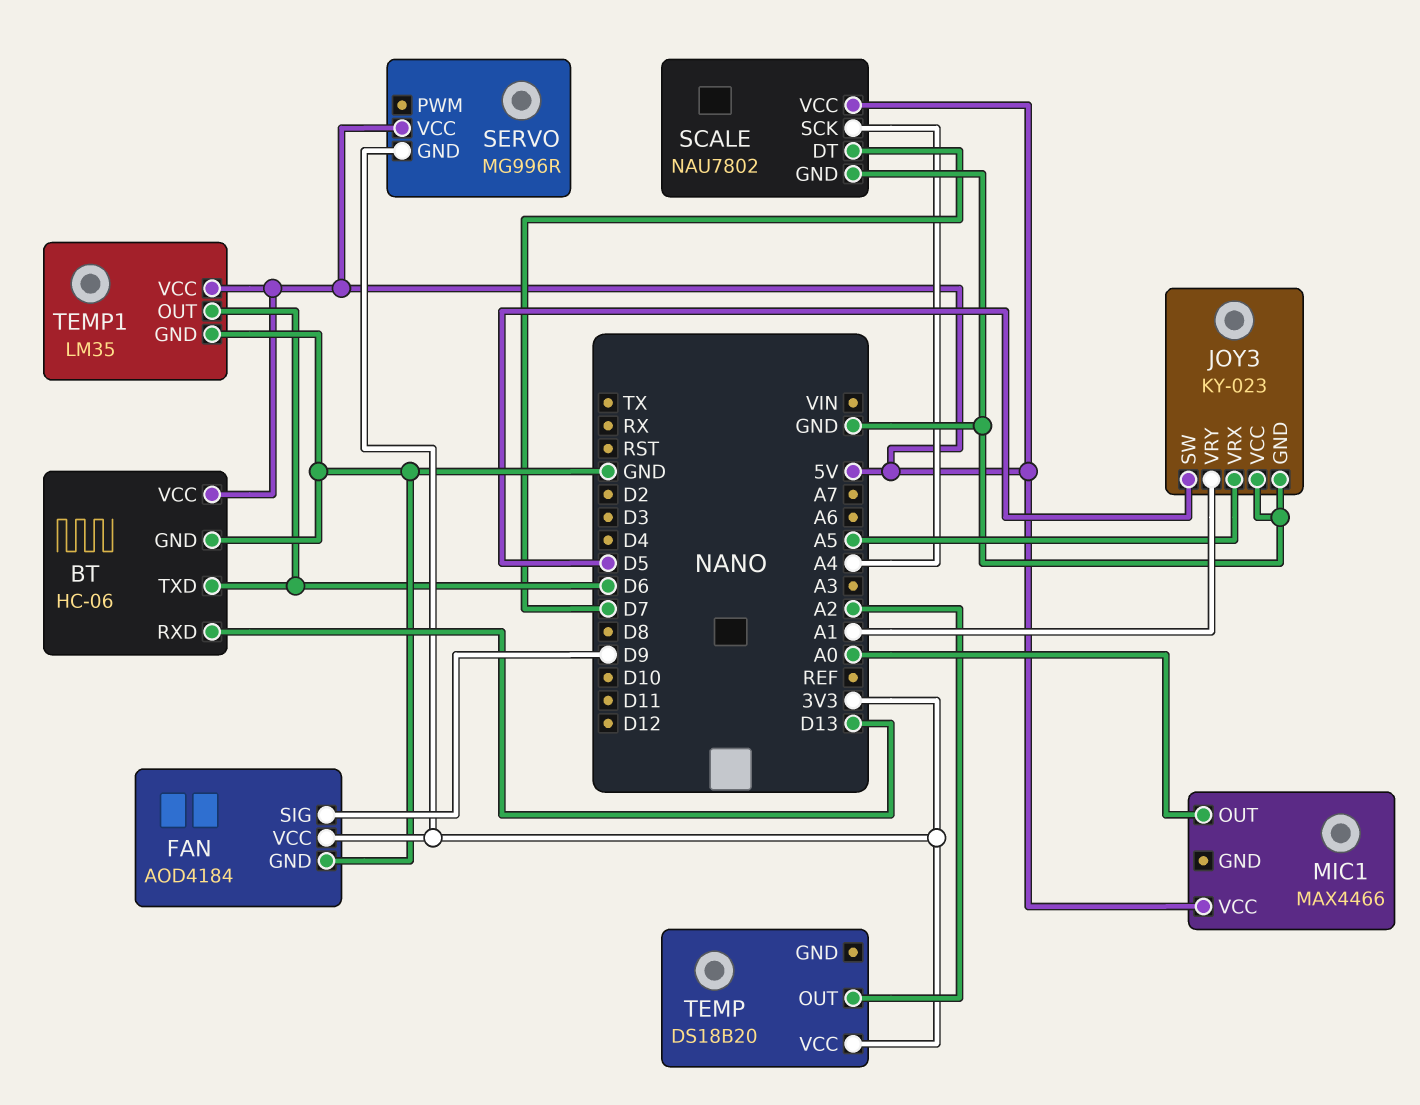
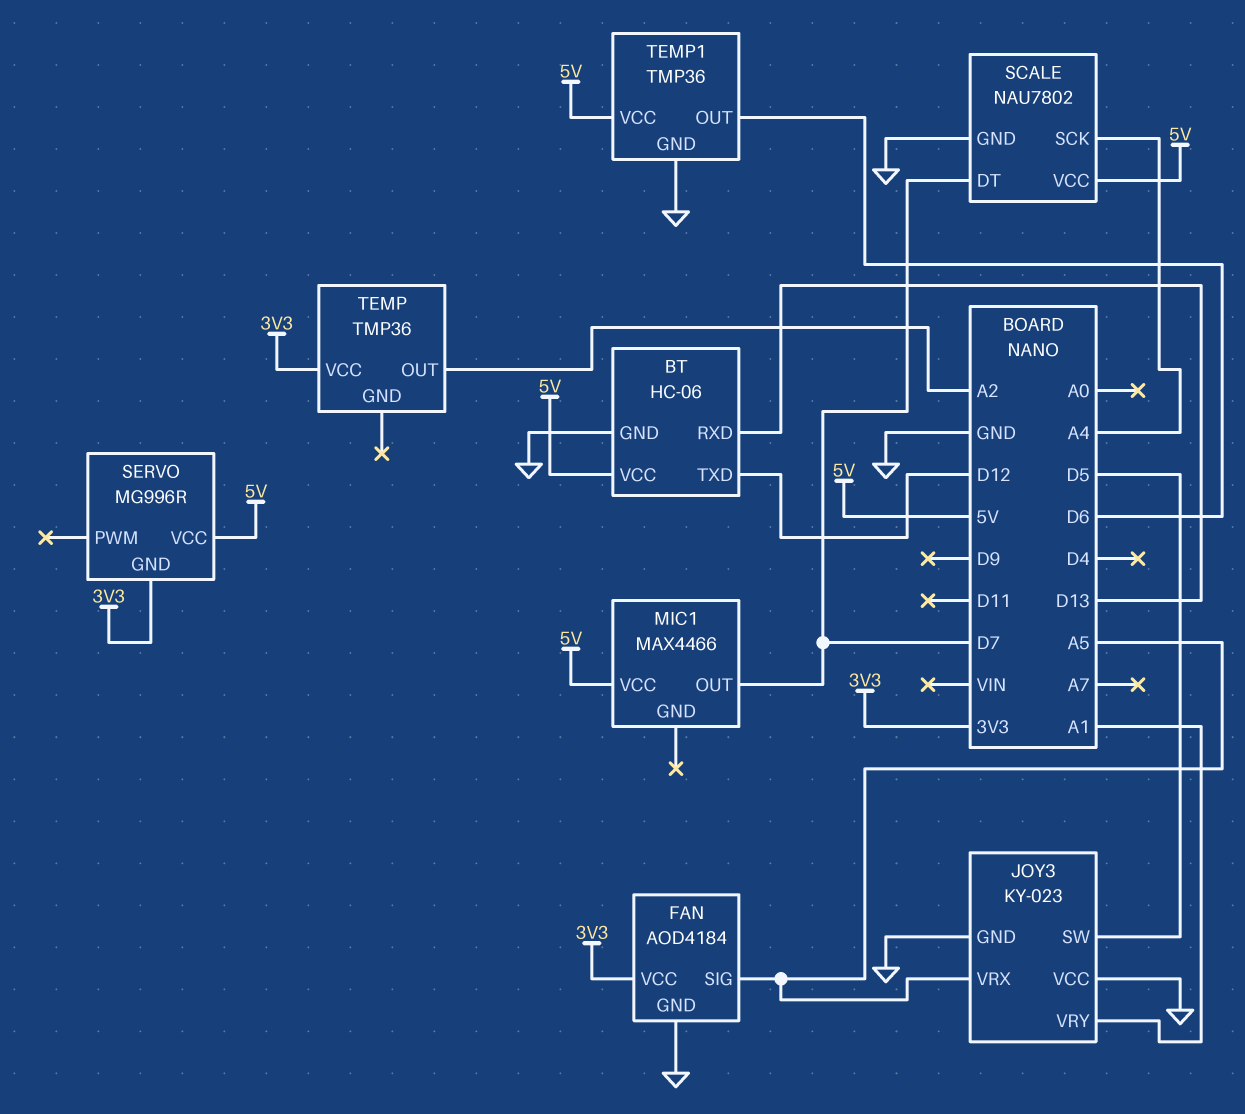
BT pin TXD: D6 -> D12
FAN pin SIG: D9 -> A5
MIC1 pin OUT: A0 -> D7
TEMP: DS18B20 -> TMP36
TEMP1: LM35 -> TMP36

